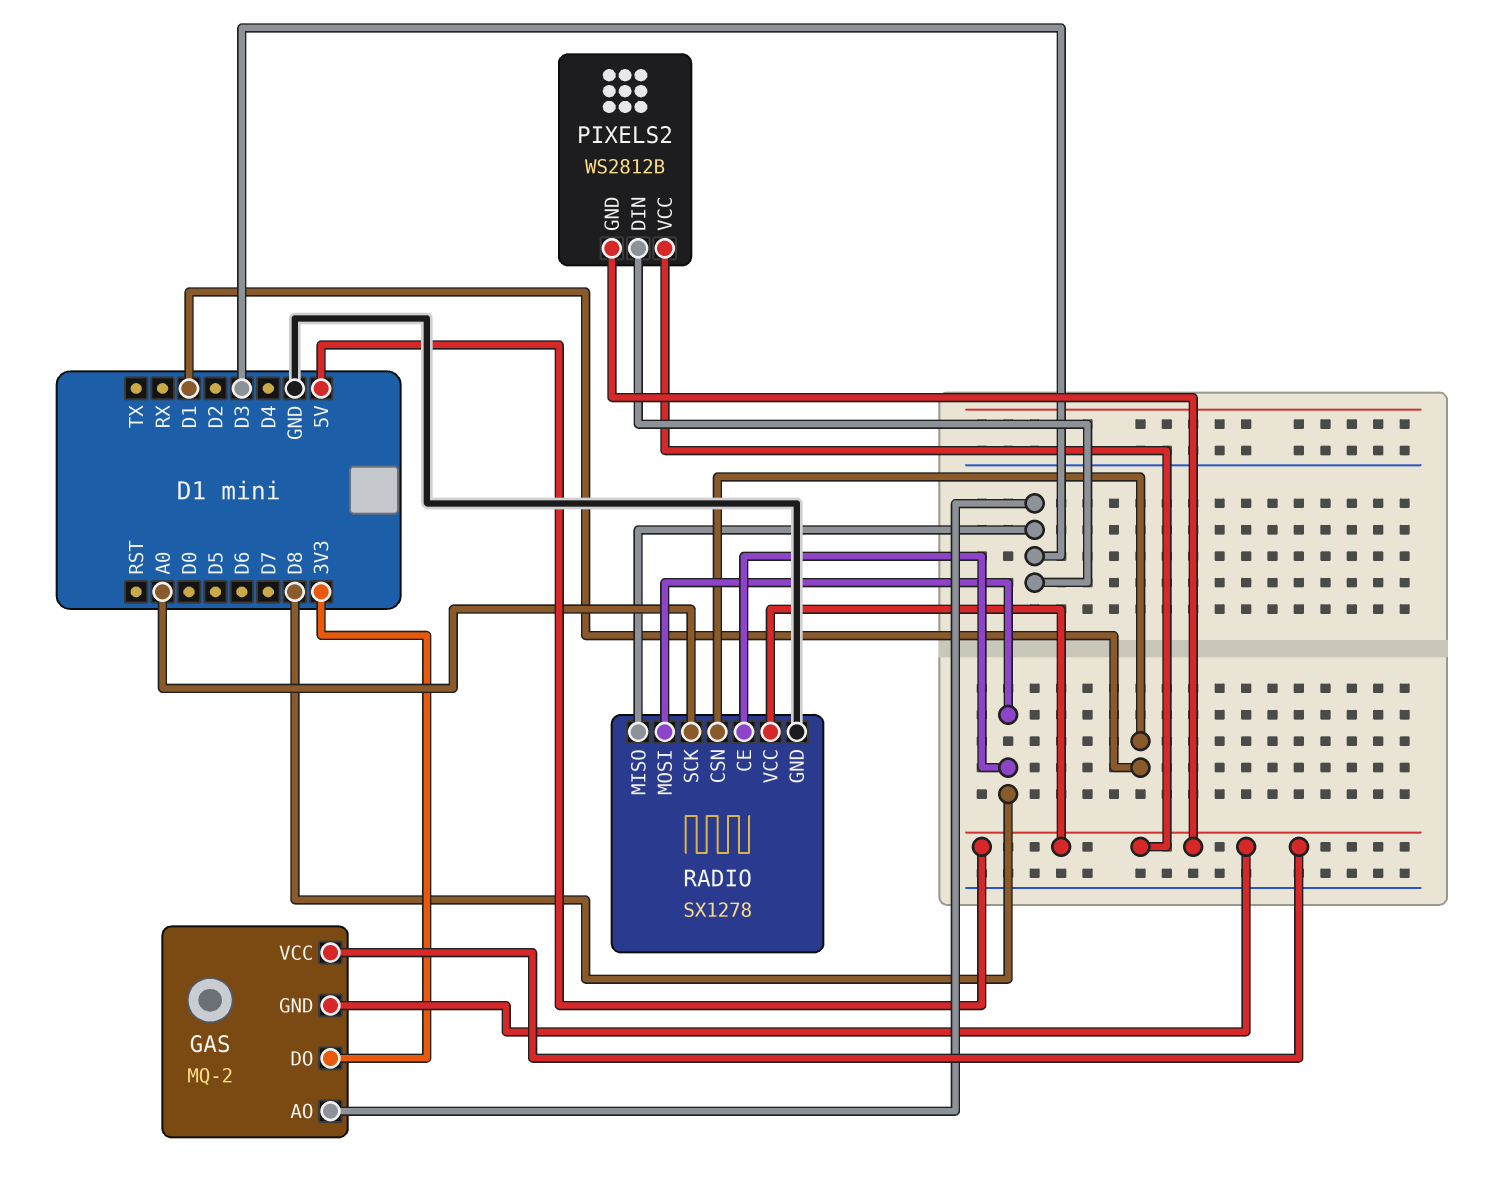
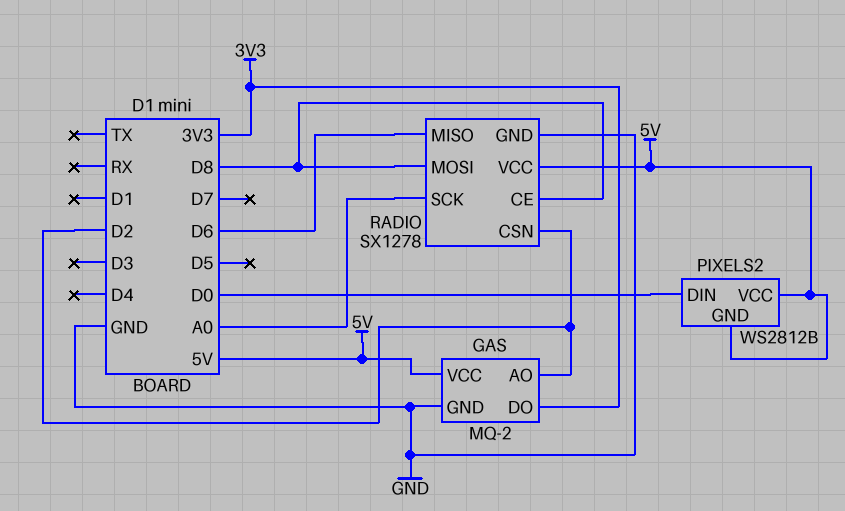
GAS pin AO: D3 -> D2
GAS pin GND: 5V -> GND
PIXELS2 pin DIN: D3 -> D0
RADIO pin CSN: D1 -> D2
RADIO pin MISO: D3 -> D6

